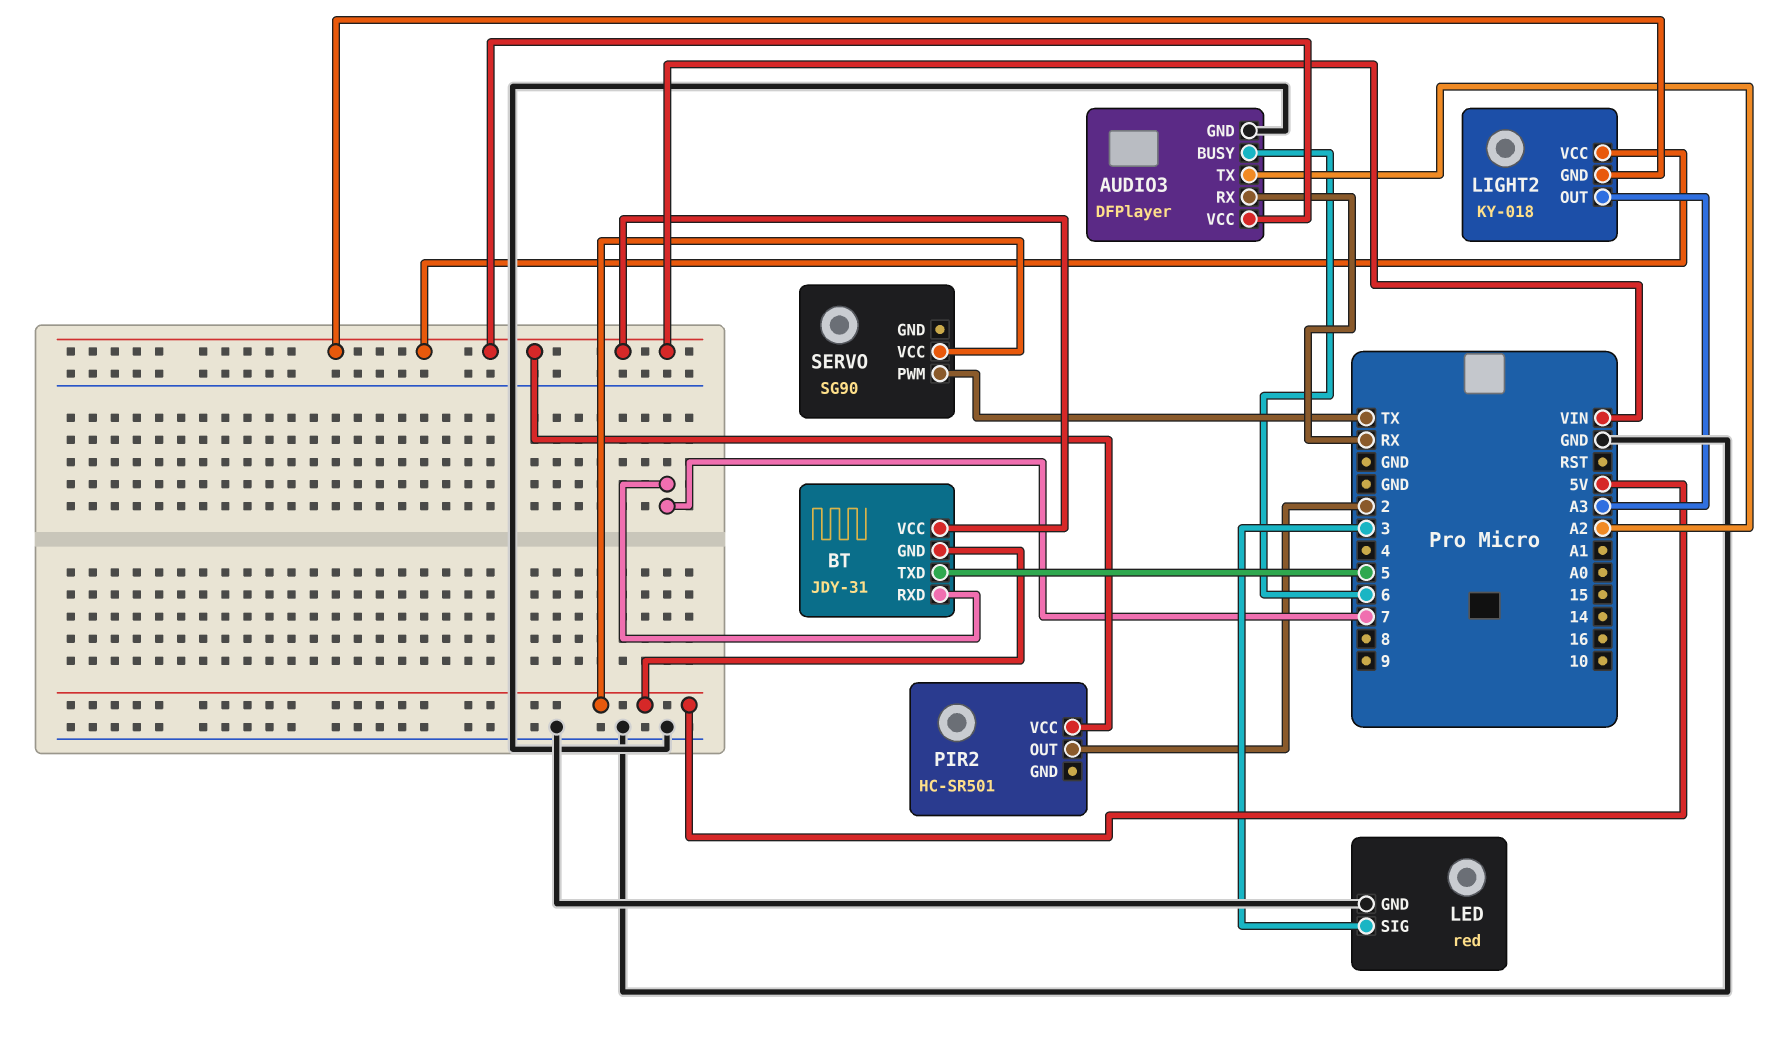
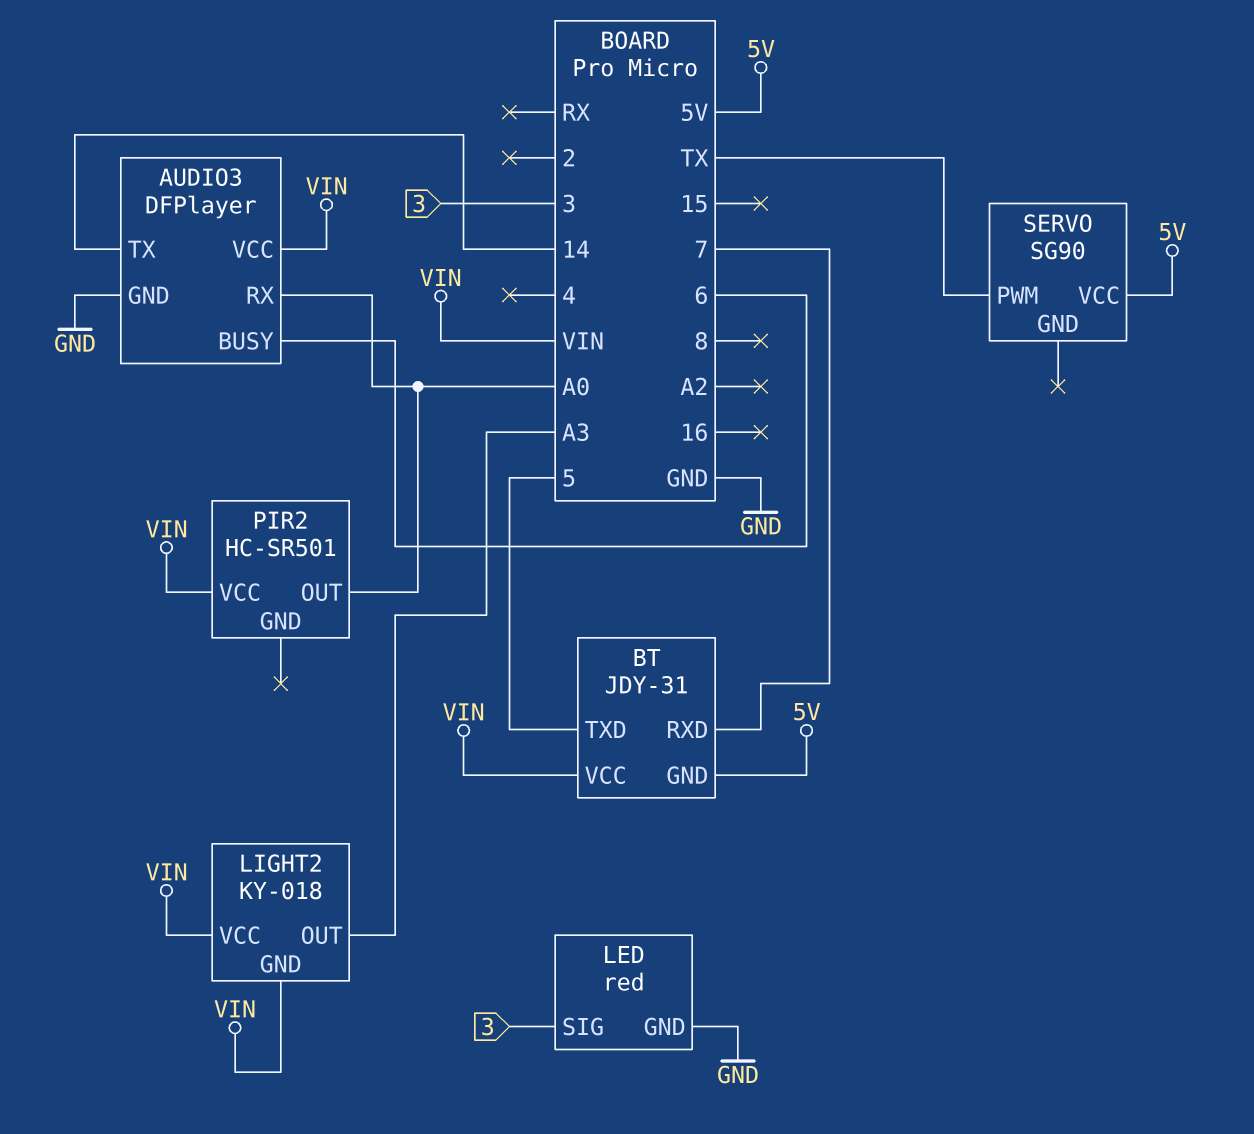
AUDIO3 pin RX: RX -> A0
AUDIO3 pin TX: A2 -> 14
PIR2 pin OUT: 2 -> A0

